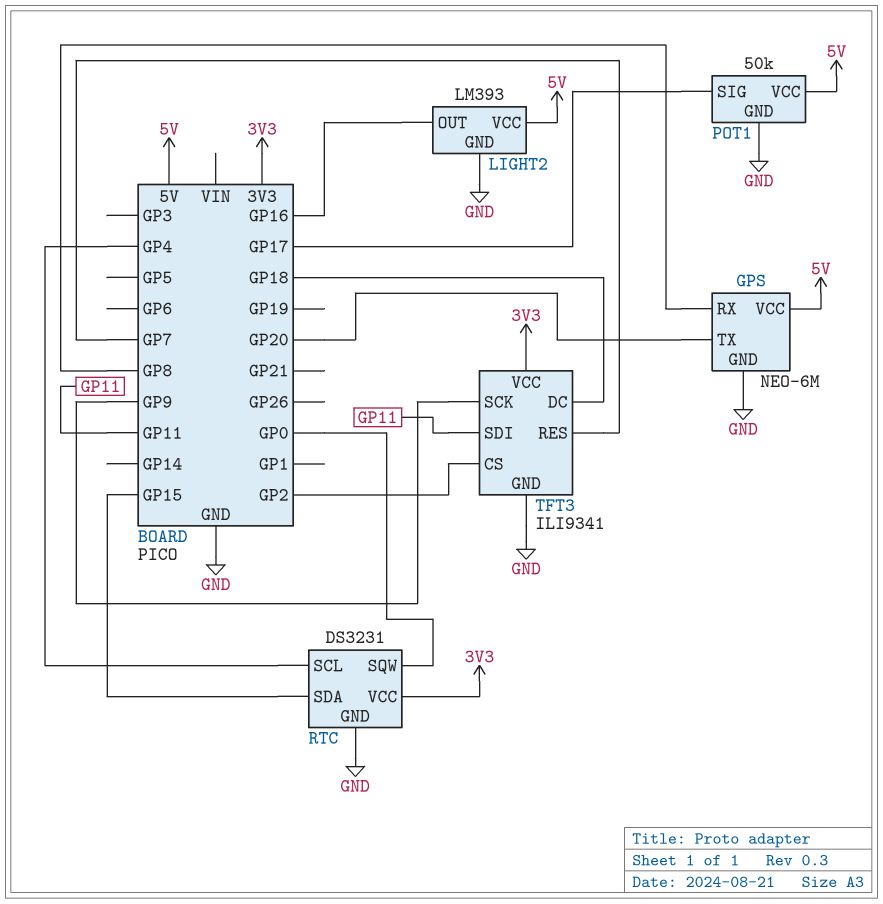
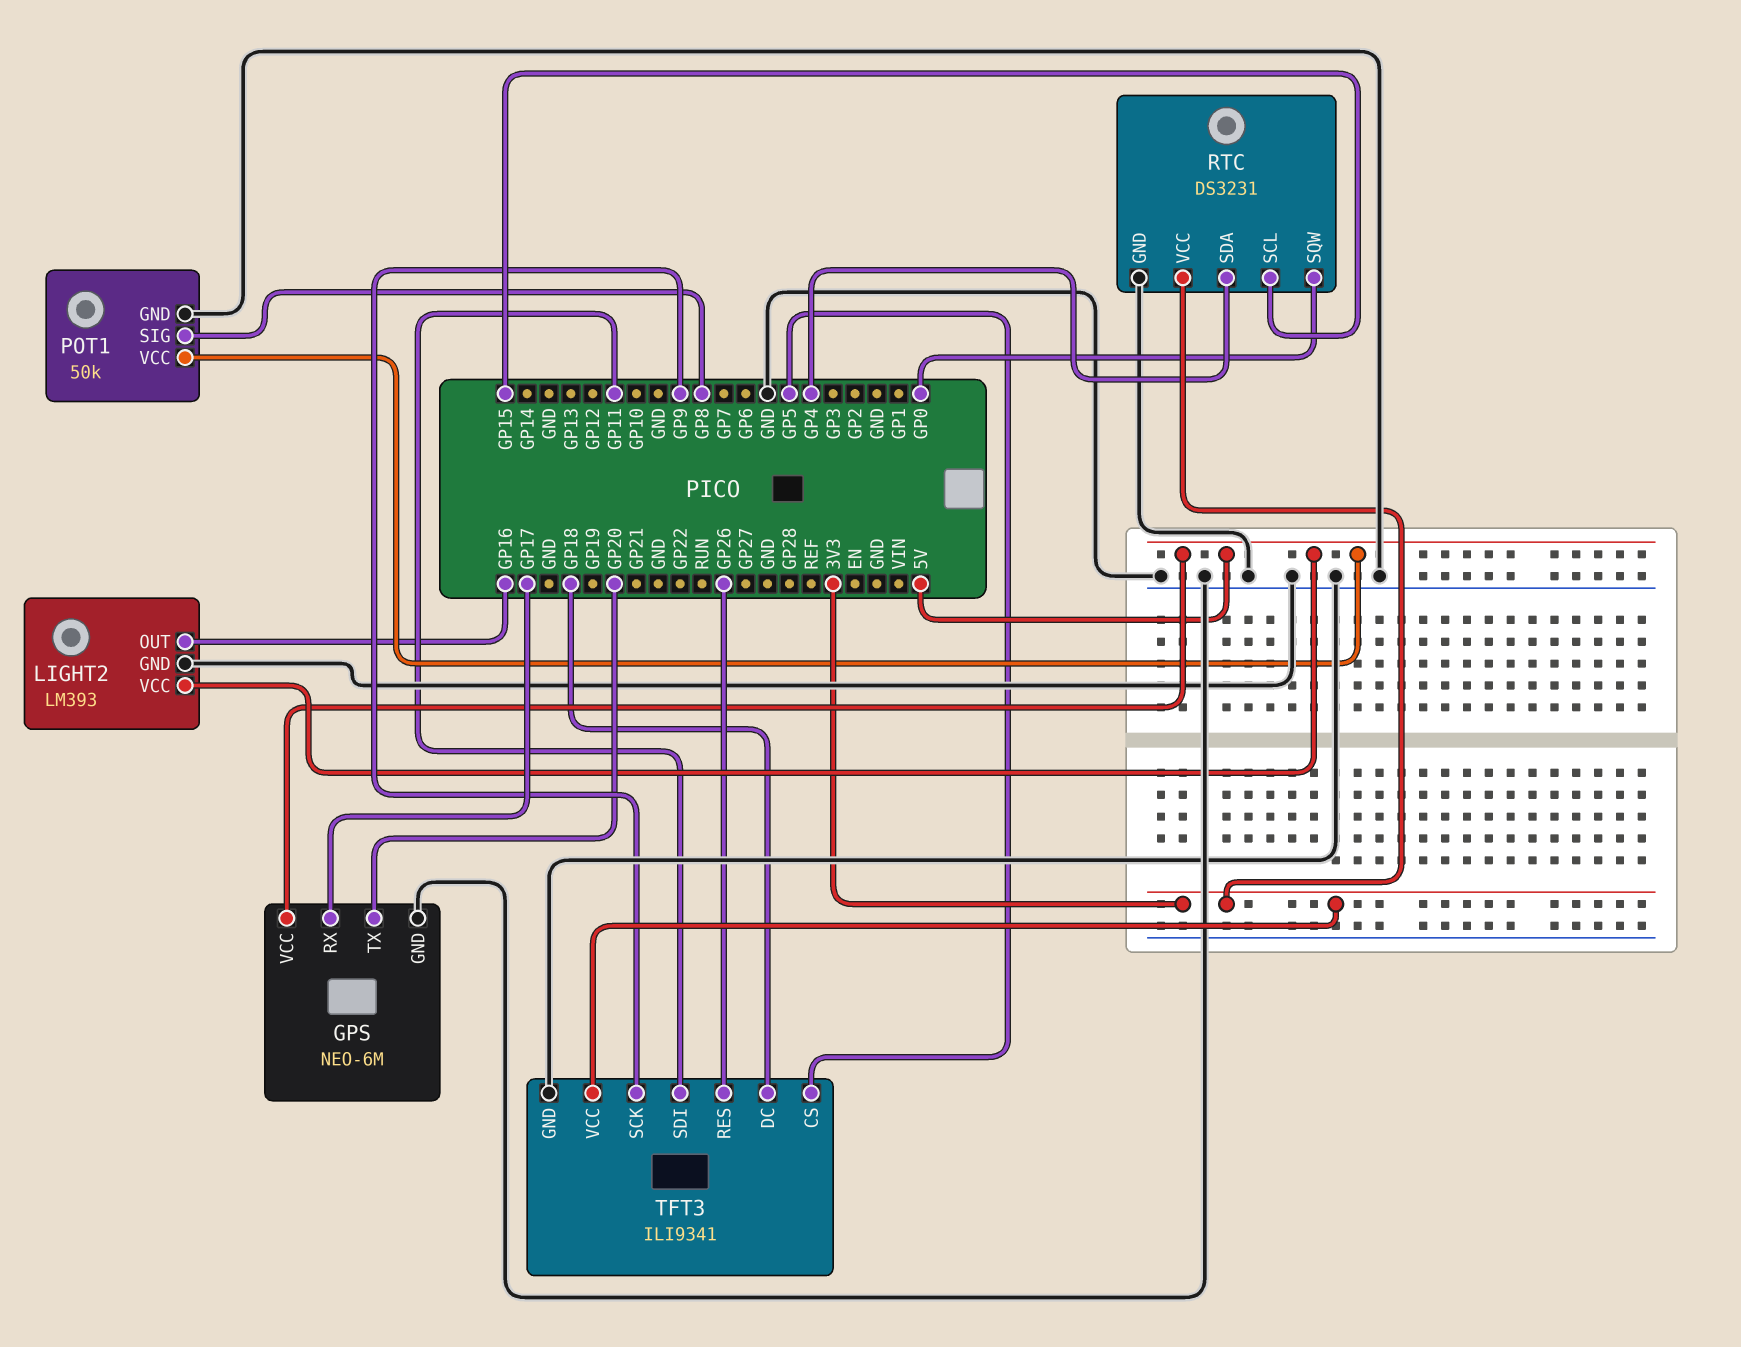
GPS pin RX: GP8 -> GP17
POT1 pin SIG: GP17 -> GP8
RTC pin SCL: GP4 -> GP15
RTC pin SDA: GP15 -> GP4
TFT3 pin CS: GP2 -> GP5
TFT3 pin RES: GP7 -> GP26

